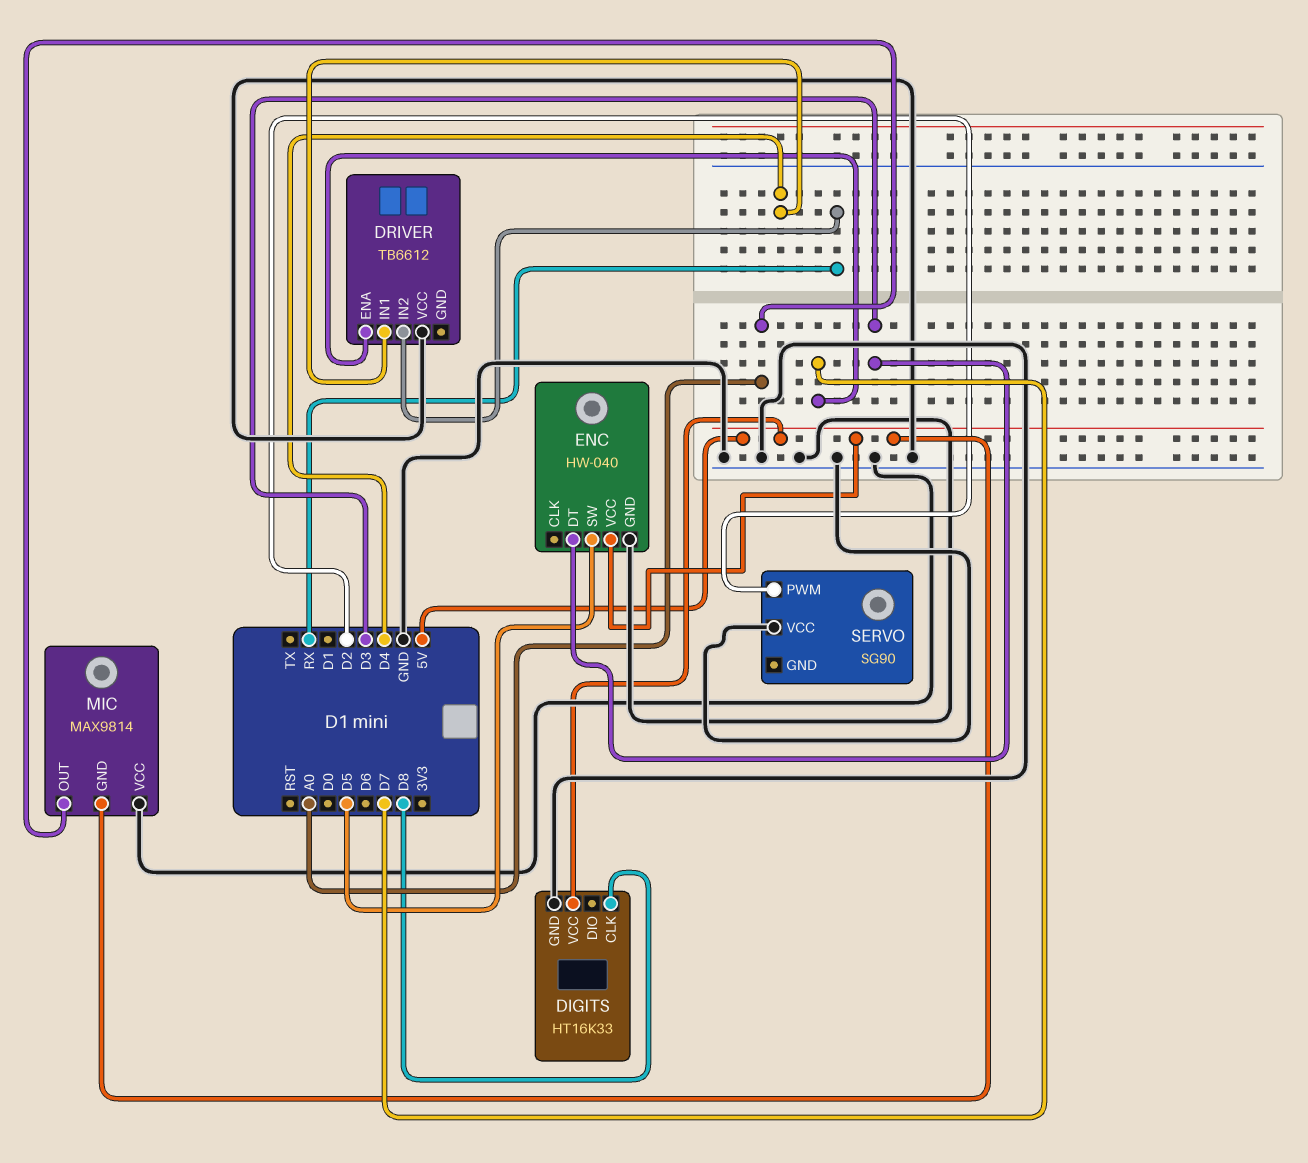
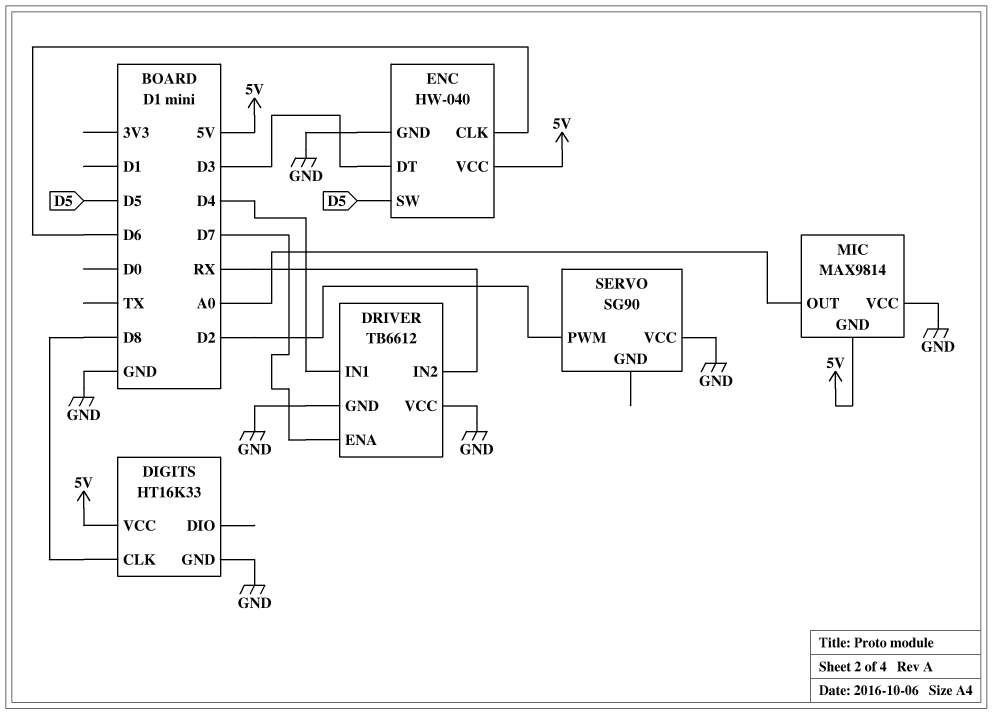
DRIVER pin GND: none -> GND
ENC pin CLK: none -> D6

